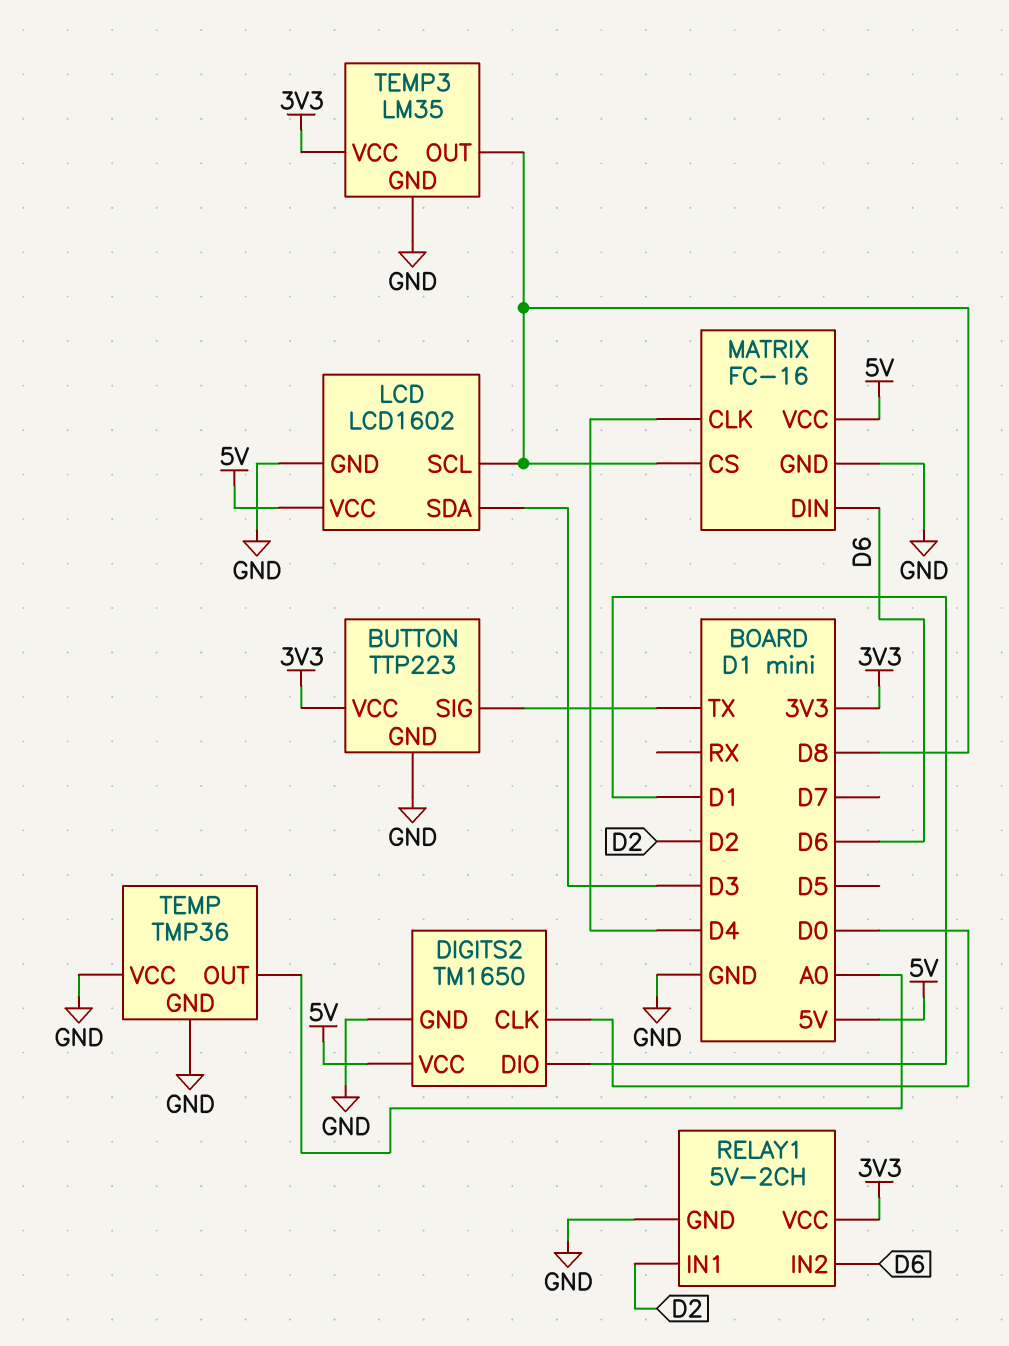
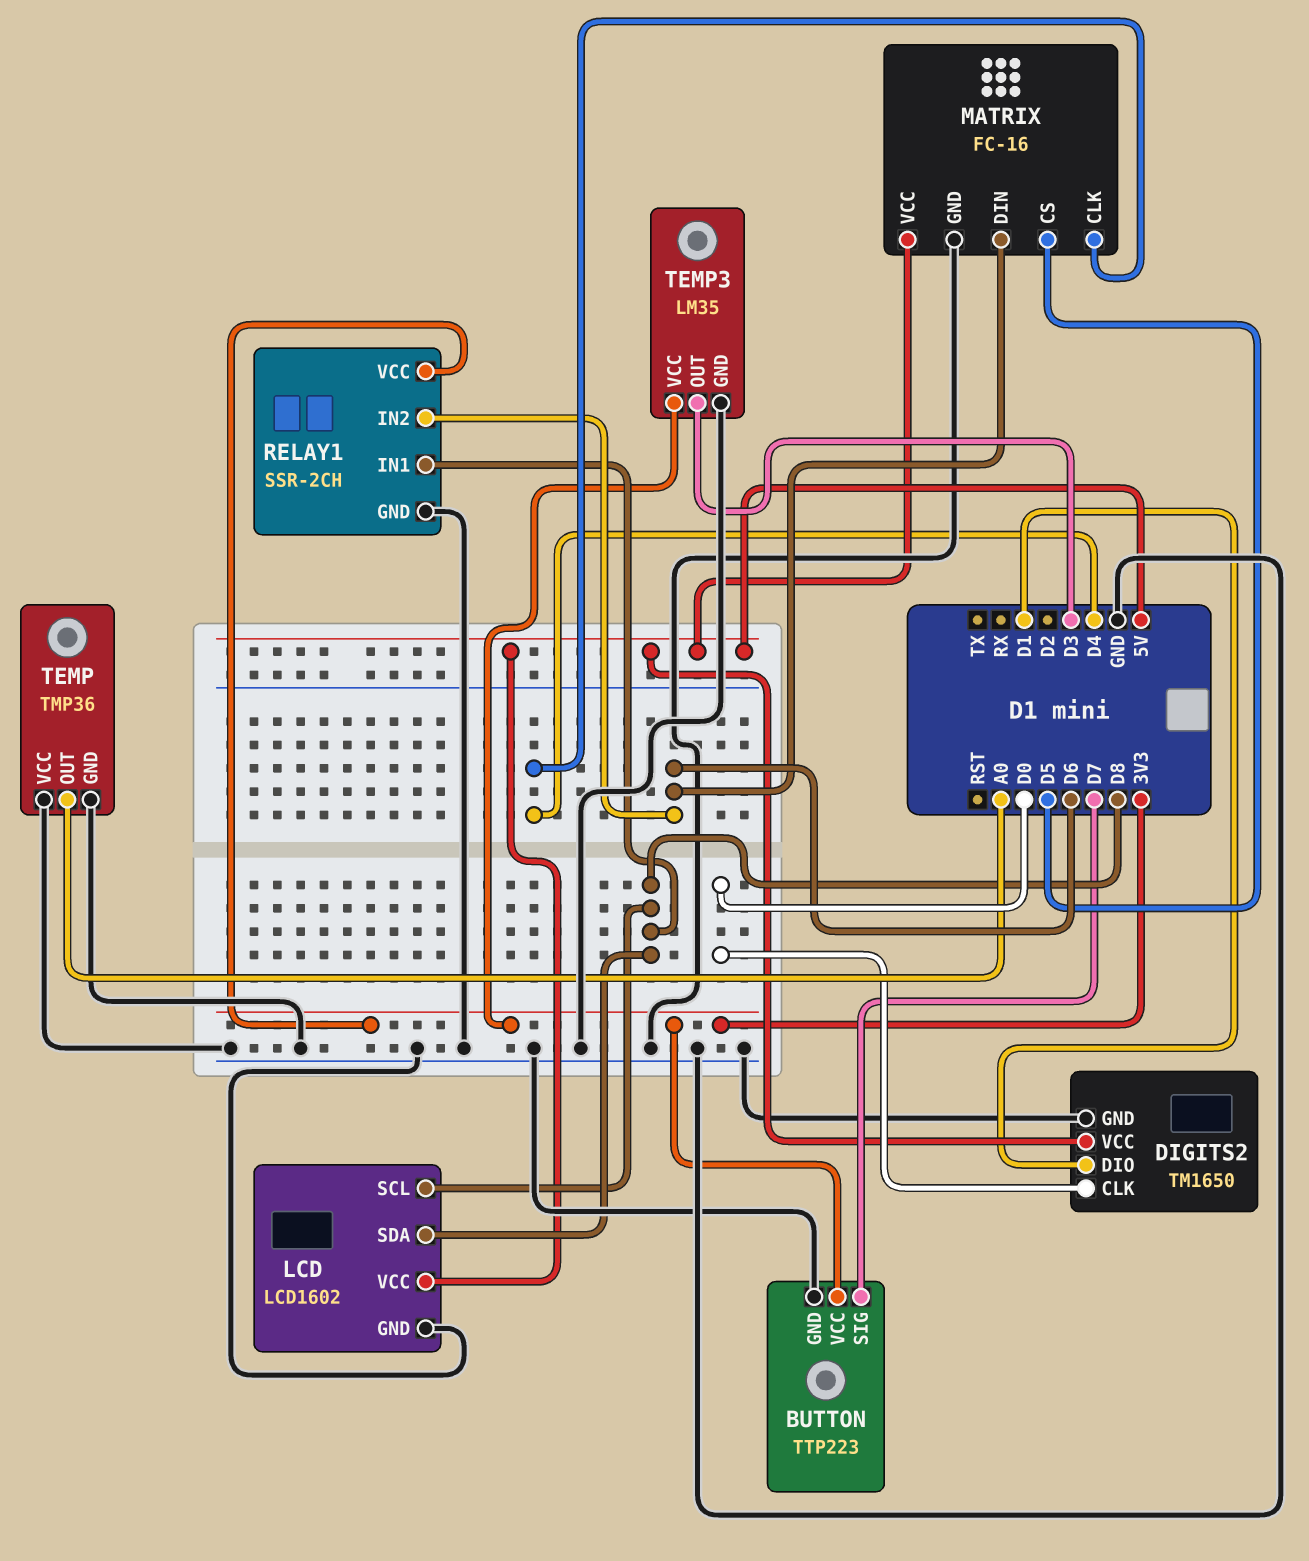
BUTTON pin SIG: TX -> D7
LCD pin SDA: D3 -> D8
MATRIX pin CS: D8 -> D5
RELAY1: 5V-2CH -> SSR-2CH
RELAY1 pin IN1: D2 -> D8
TEMP3 pin OUT: D8 -> D3

